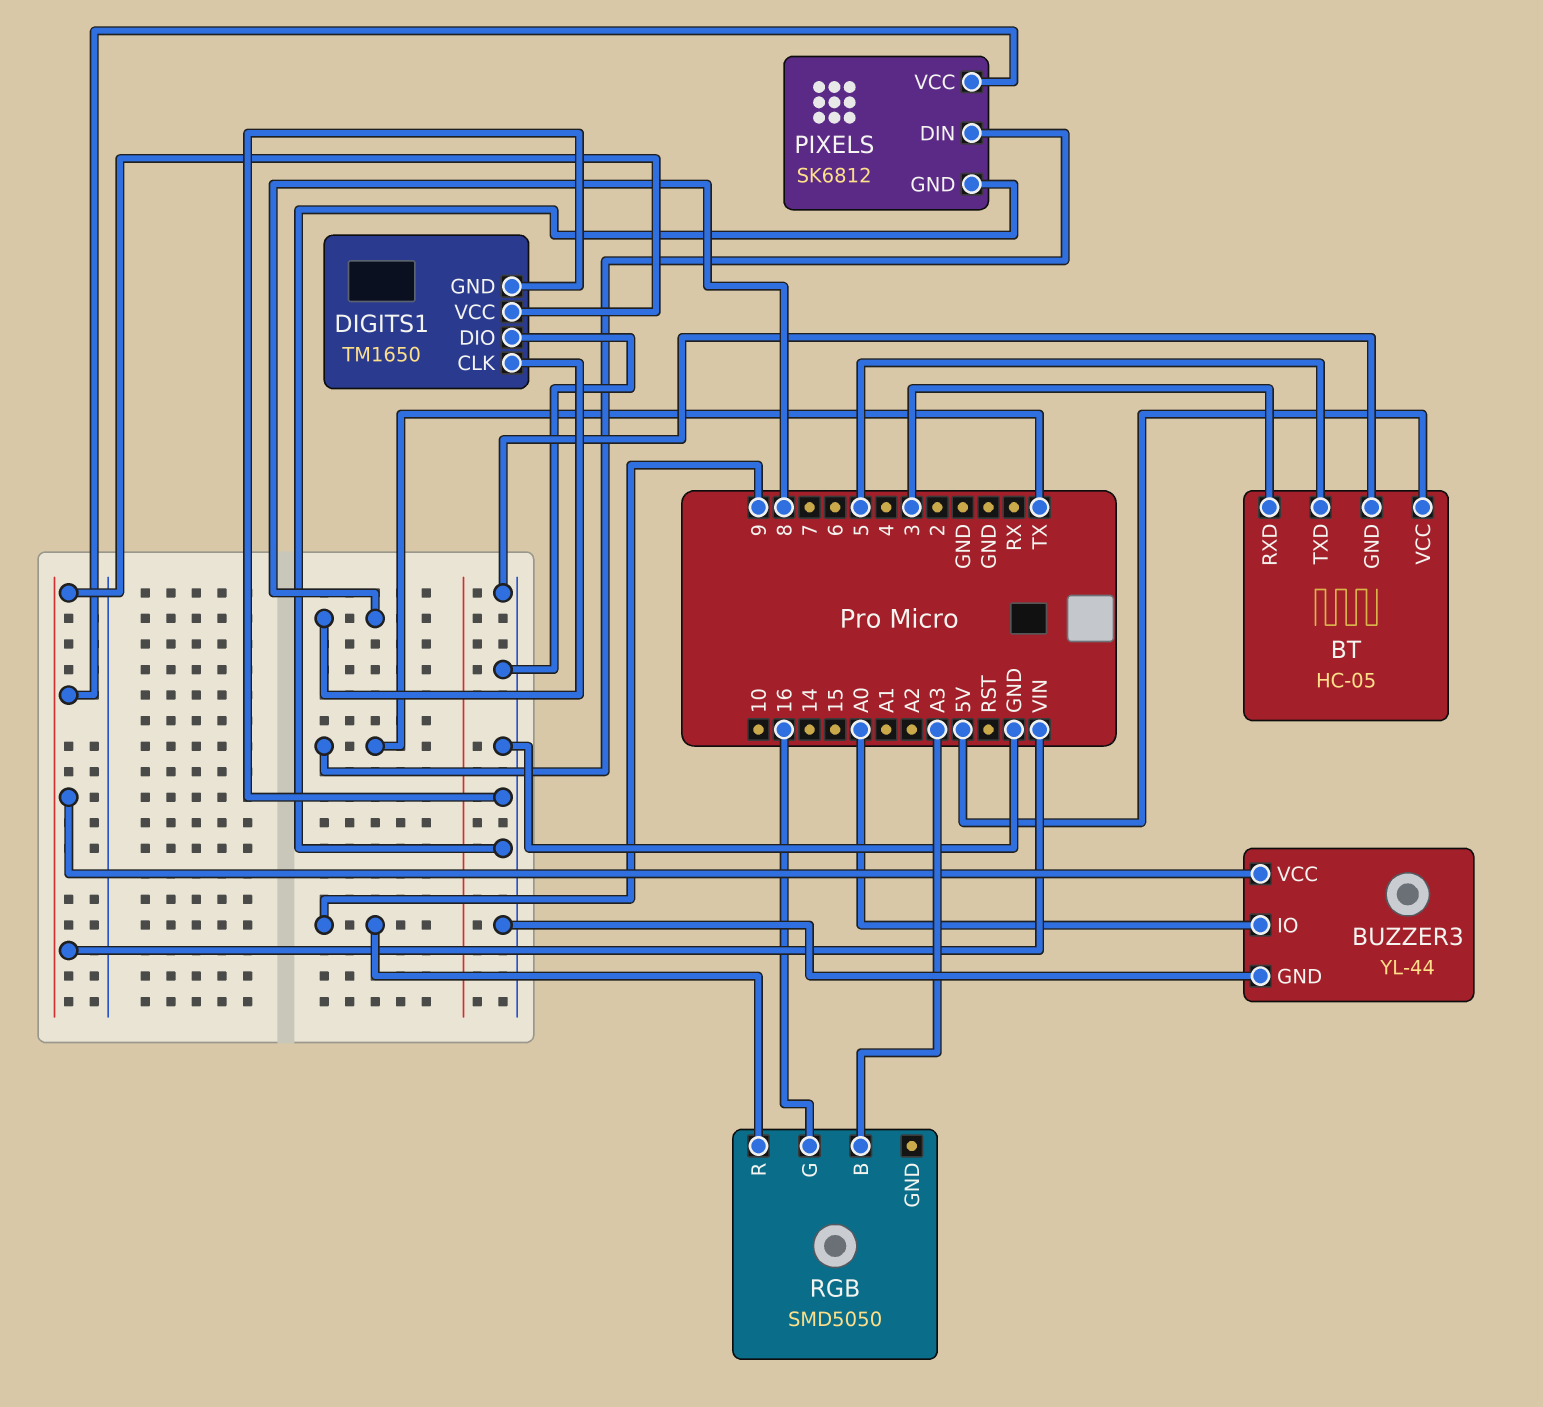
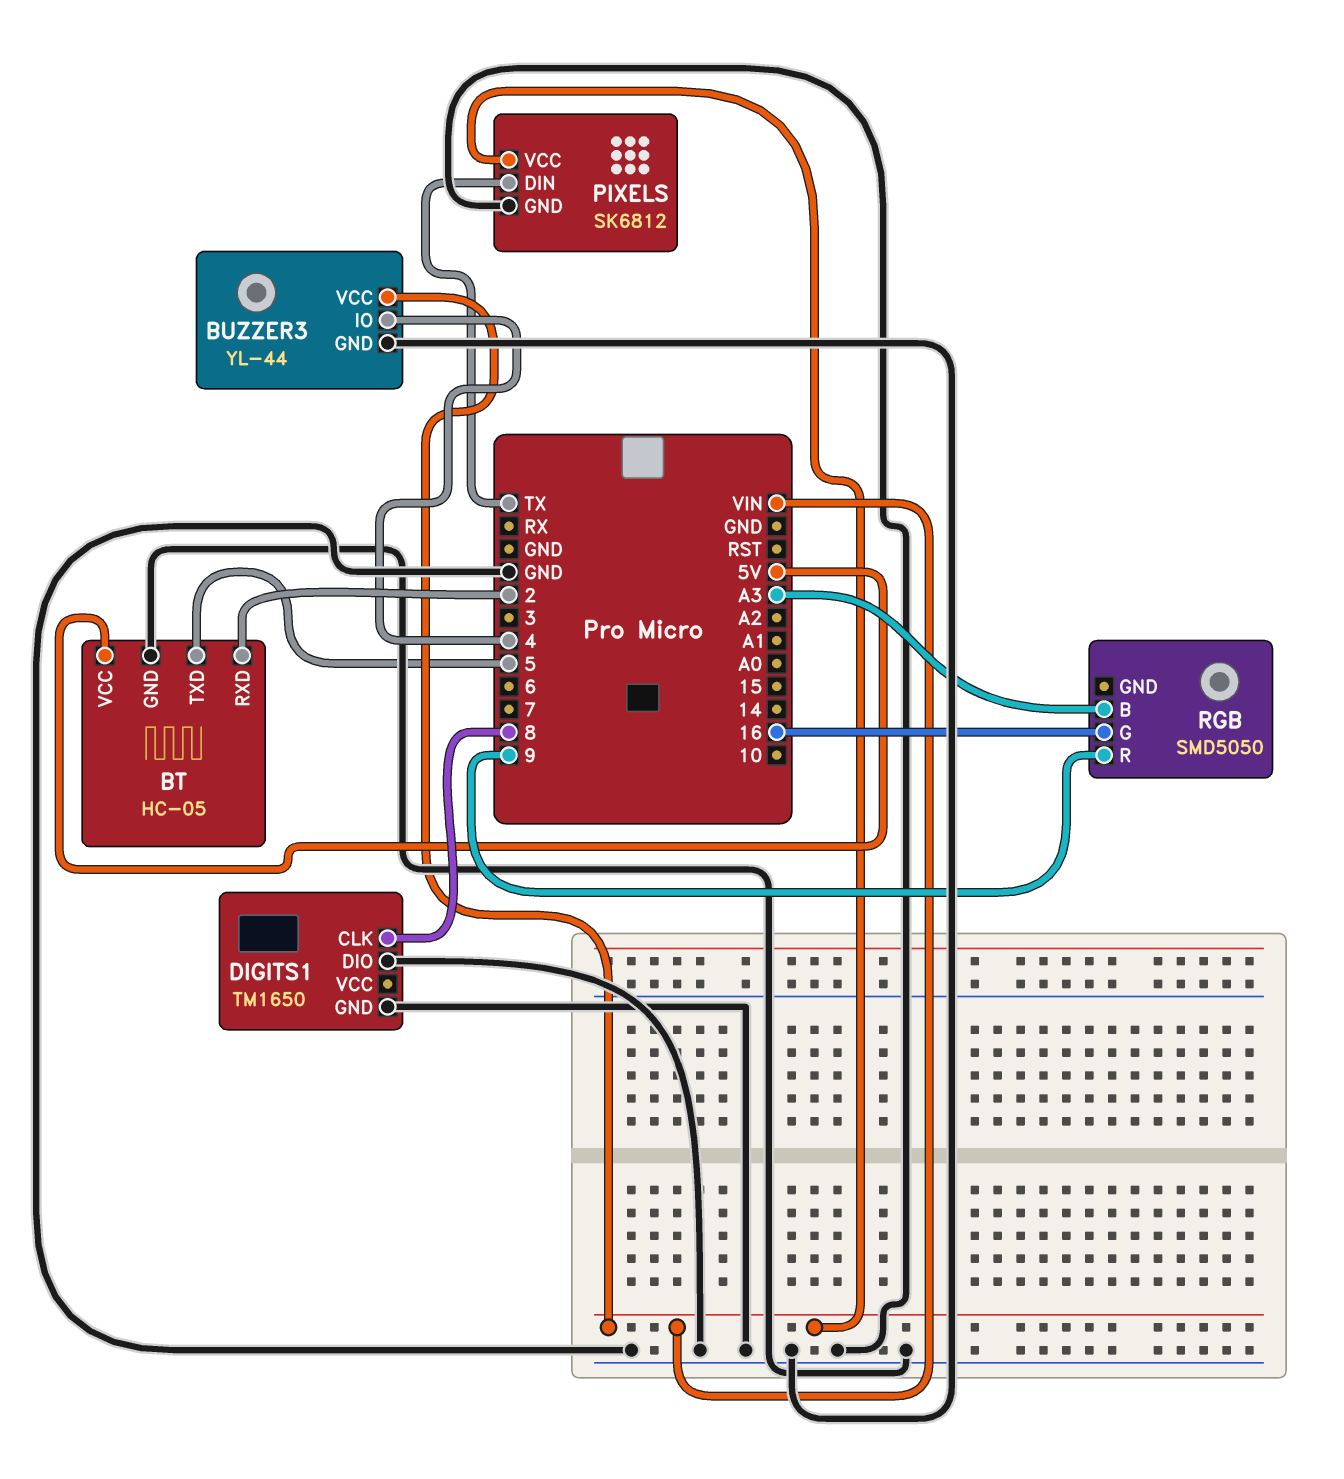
BT pin RXD: 3 -> 2
BUZZER3 pin IO: A0 -> 4
DIGITS1 pin VCC: VIN -> none

